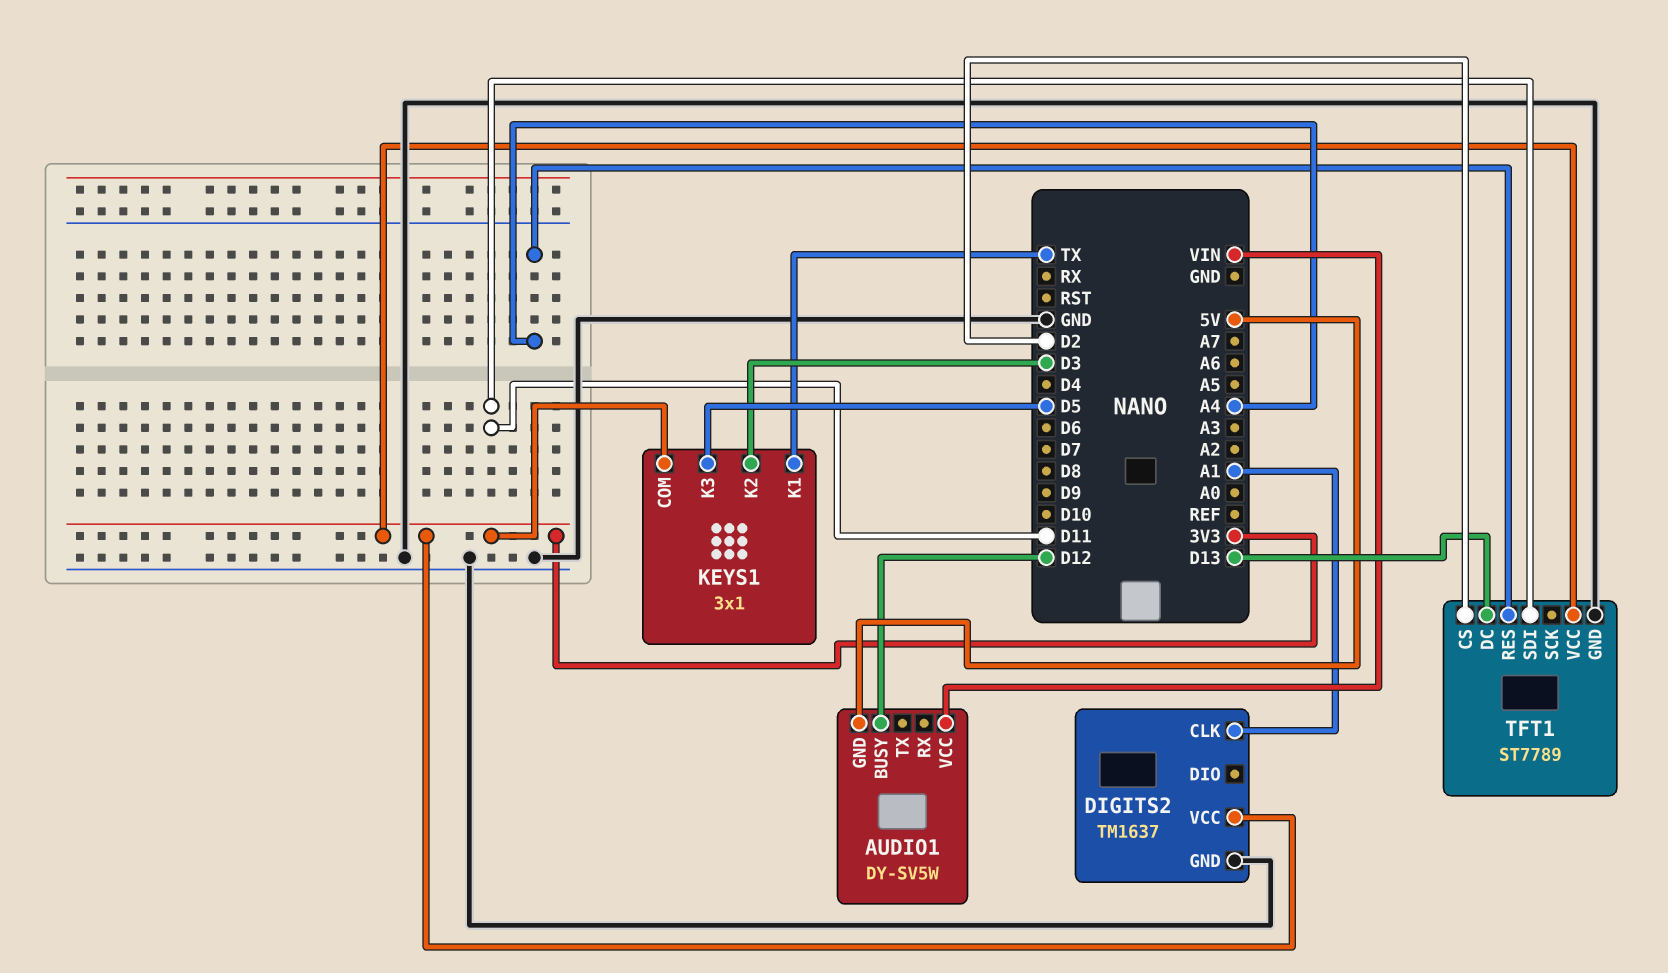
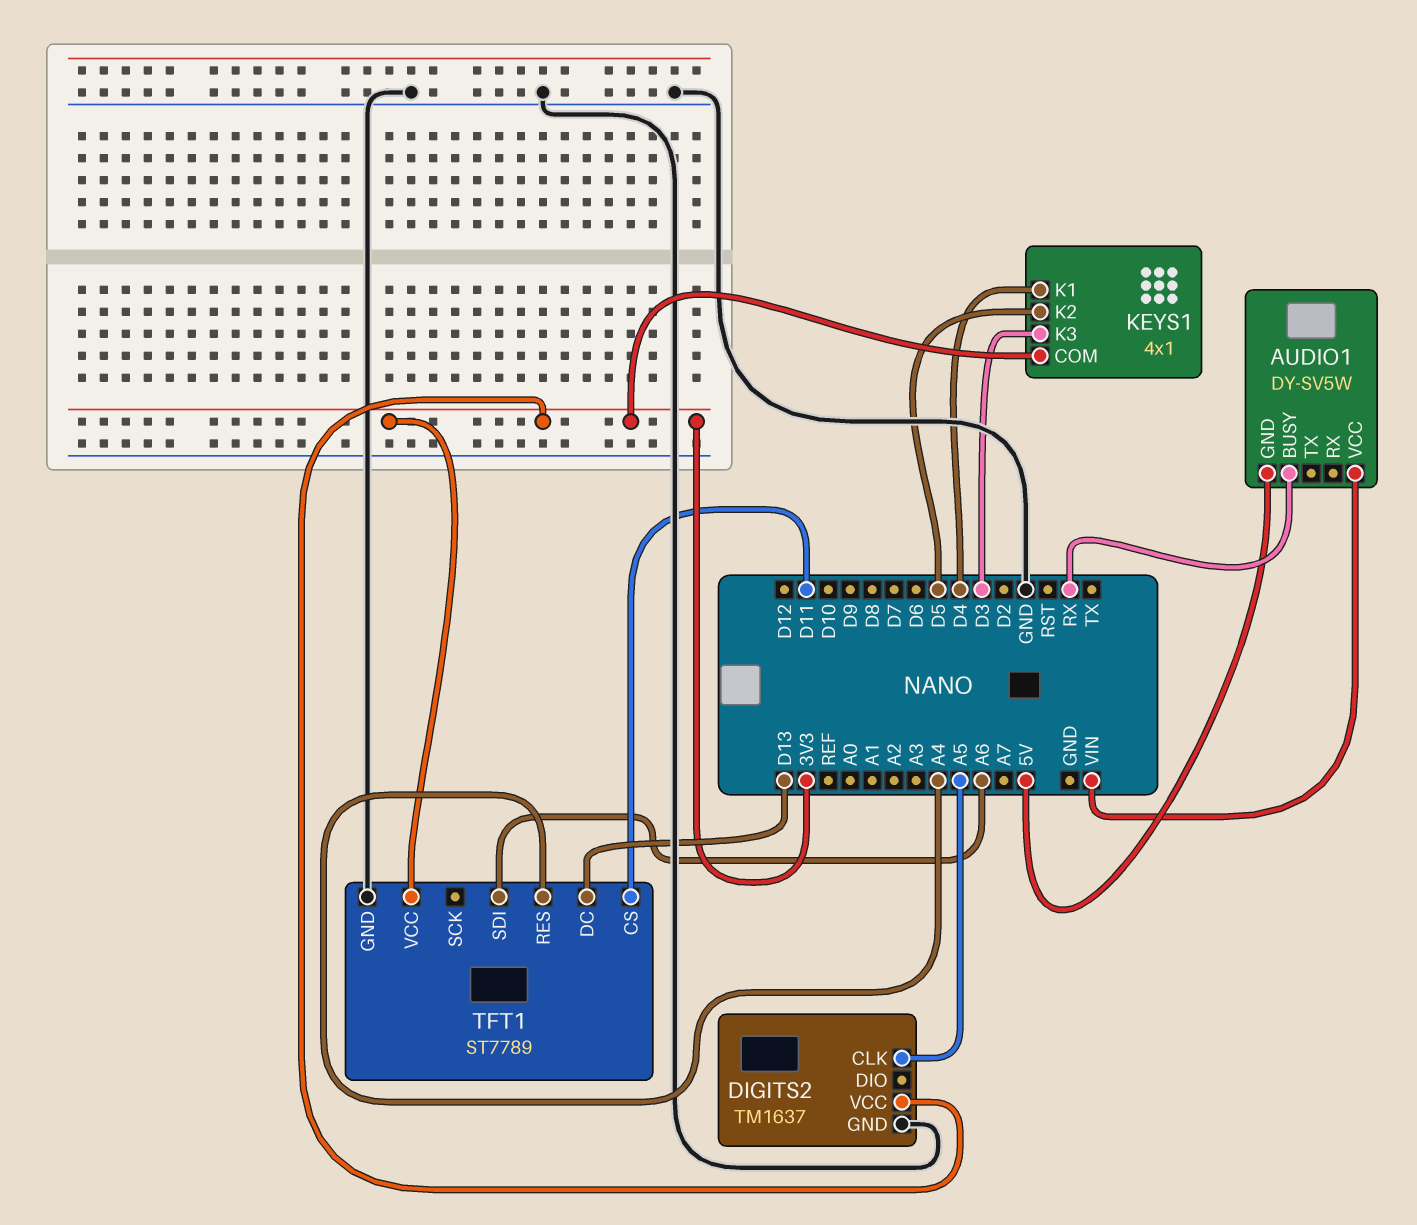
AUDIO1 pin BUSY: D12 -> RX
DIGITS2 pin CLK: A1 -> A5
KEYS1: 3x1 -> 4x1
KEYS1 pin K1: TX -> D4
KEYS1 pin K2: D3 -> D5
KEYS1 pin K3: D5 -> D3
TFT1 pin CS: D2 -> D11
TFT1 pin SDI: D11 -> A6

